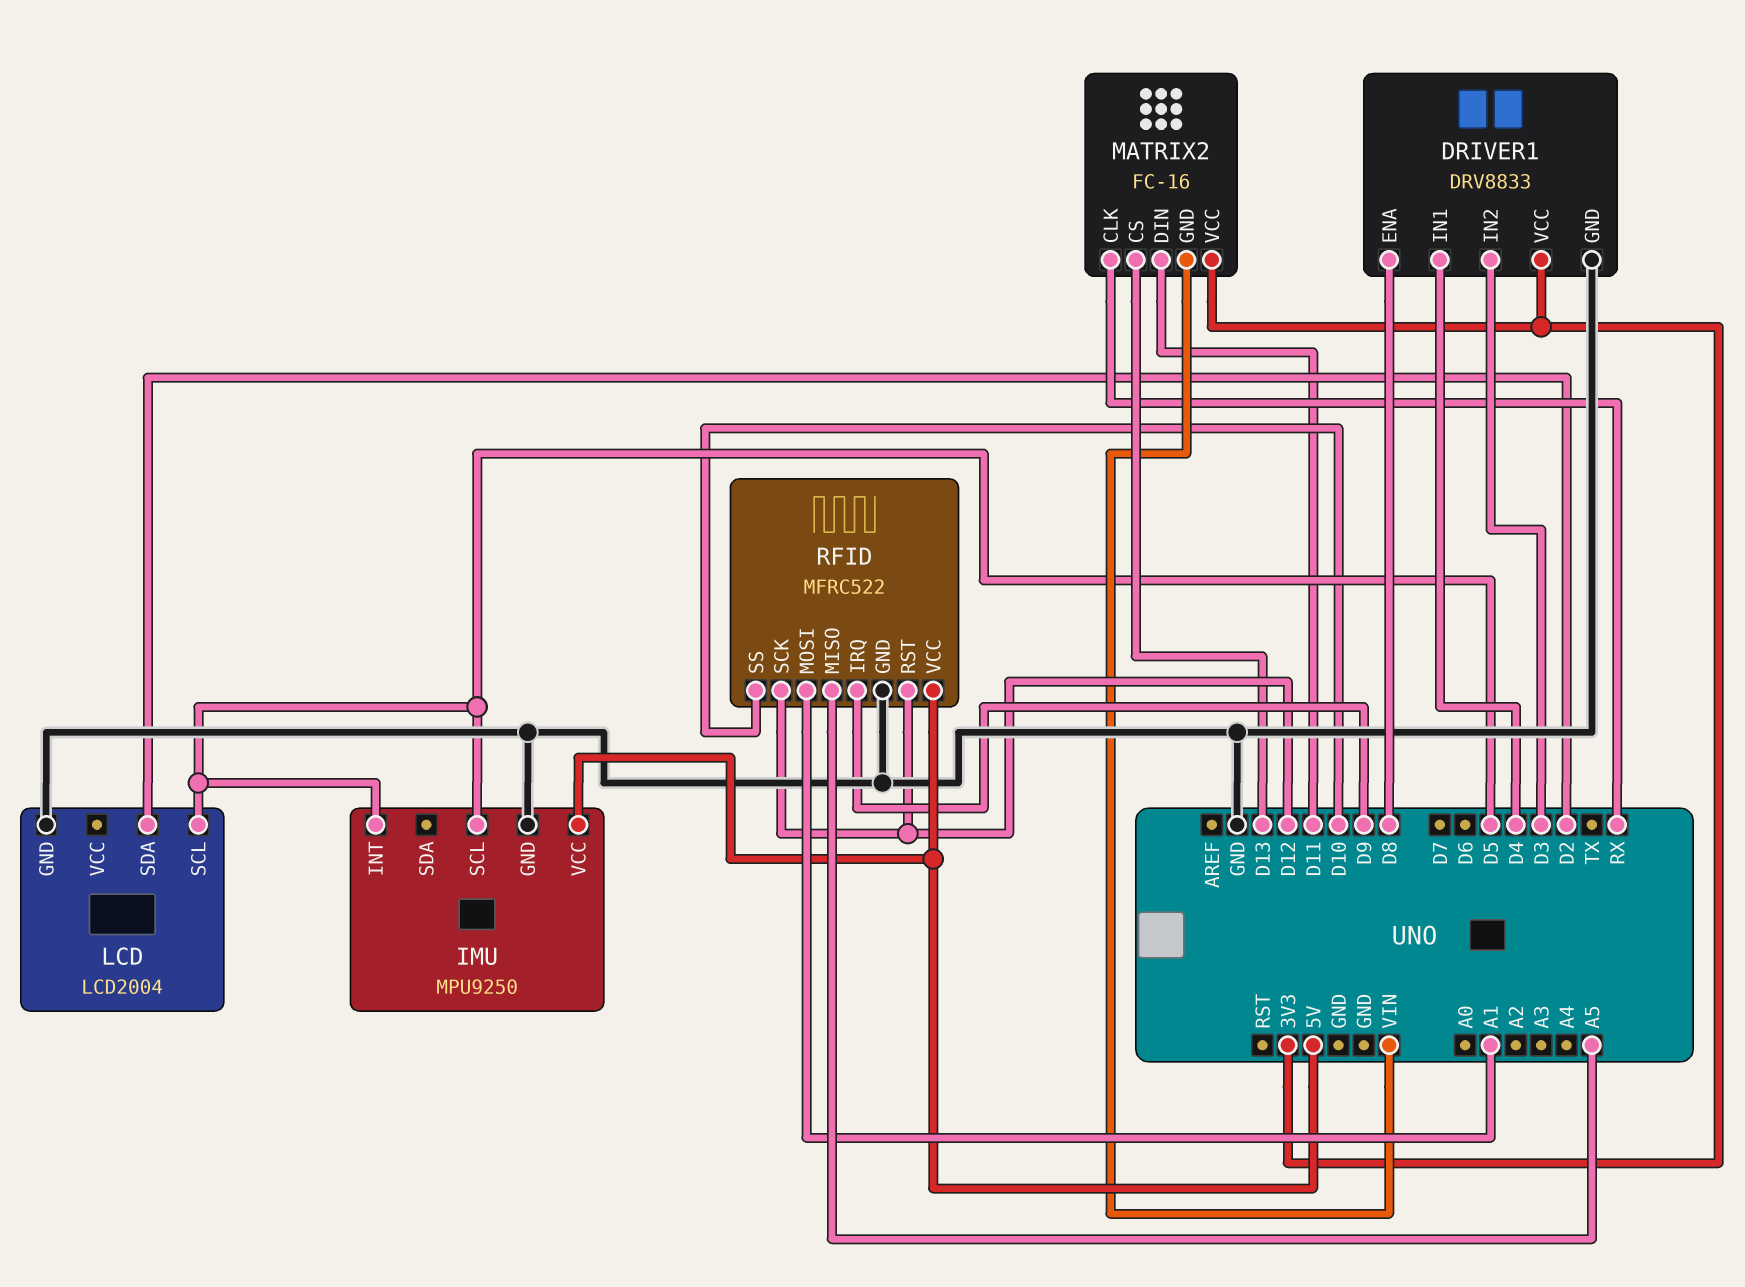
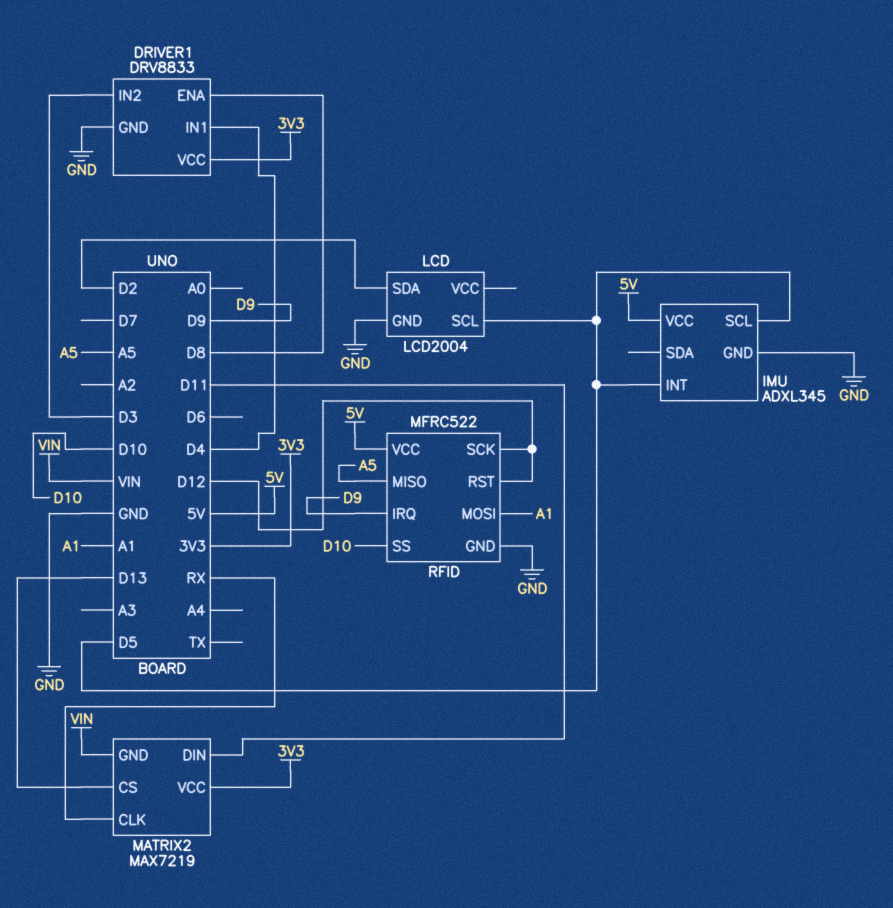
IMU: MPU9250 -> ADXL345
MATRIX2: FC-16 -> MAX7219

